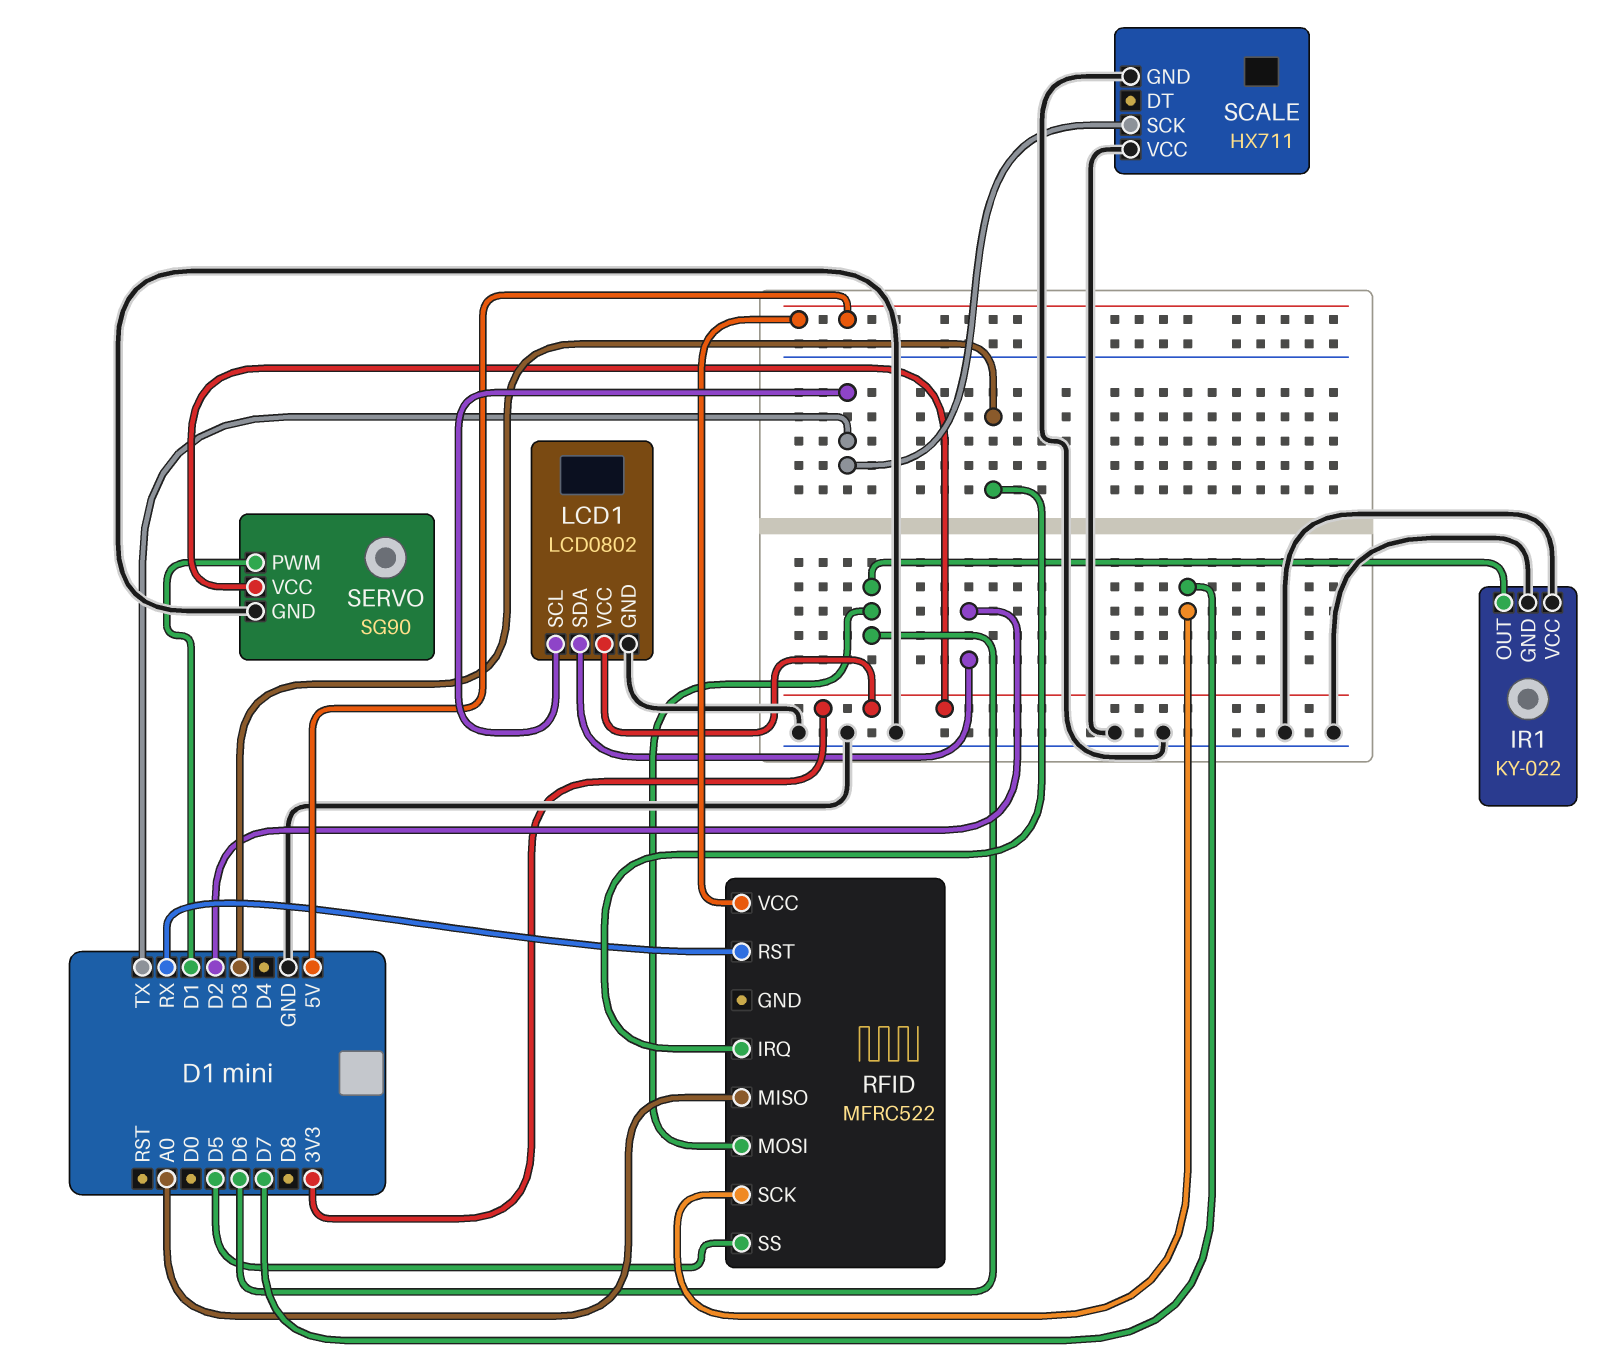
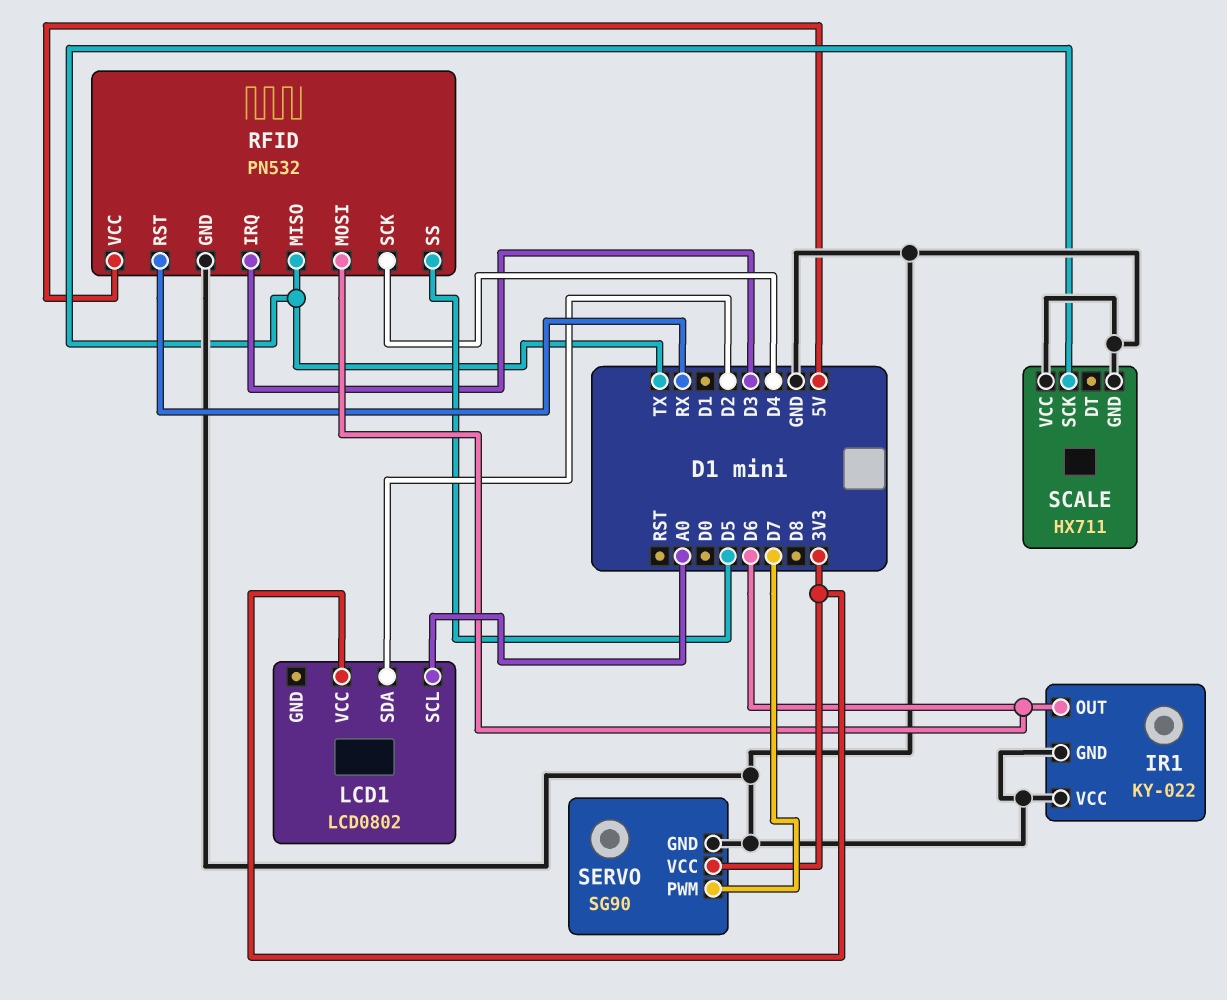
LCD1 pin GND: GND -> none
LCD1 pin SCL: TX -> A0
RFID: MFRC522 -> PN532
RFID pin GND: none -> GND
RFID pin MISO: A0 -> TX
RFID pin SCK: D7 -> D4
SERVO pin PWM: D1 -> D7

